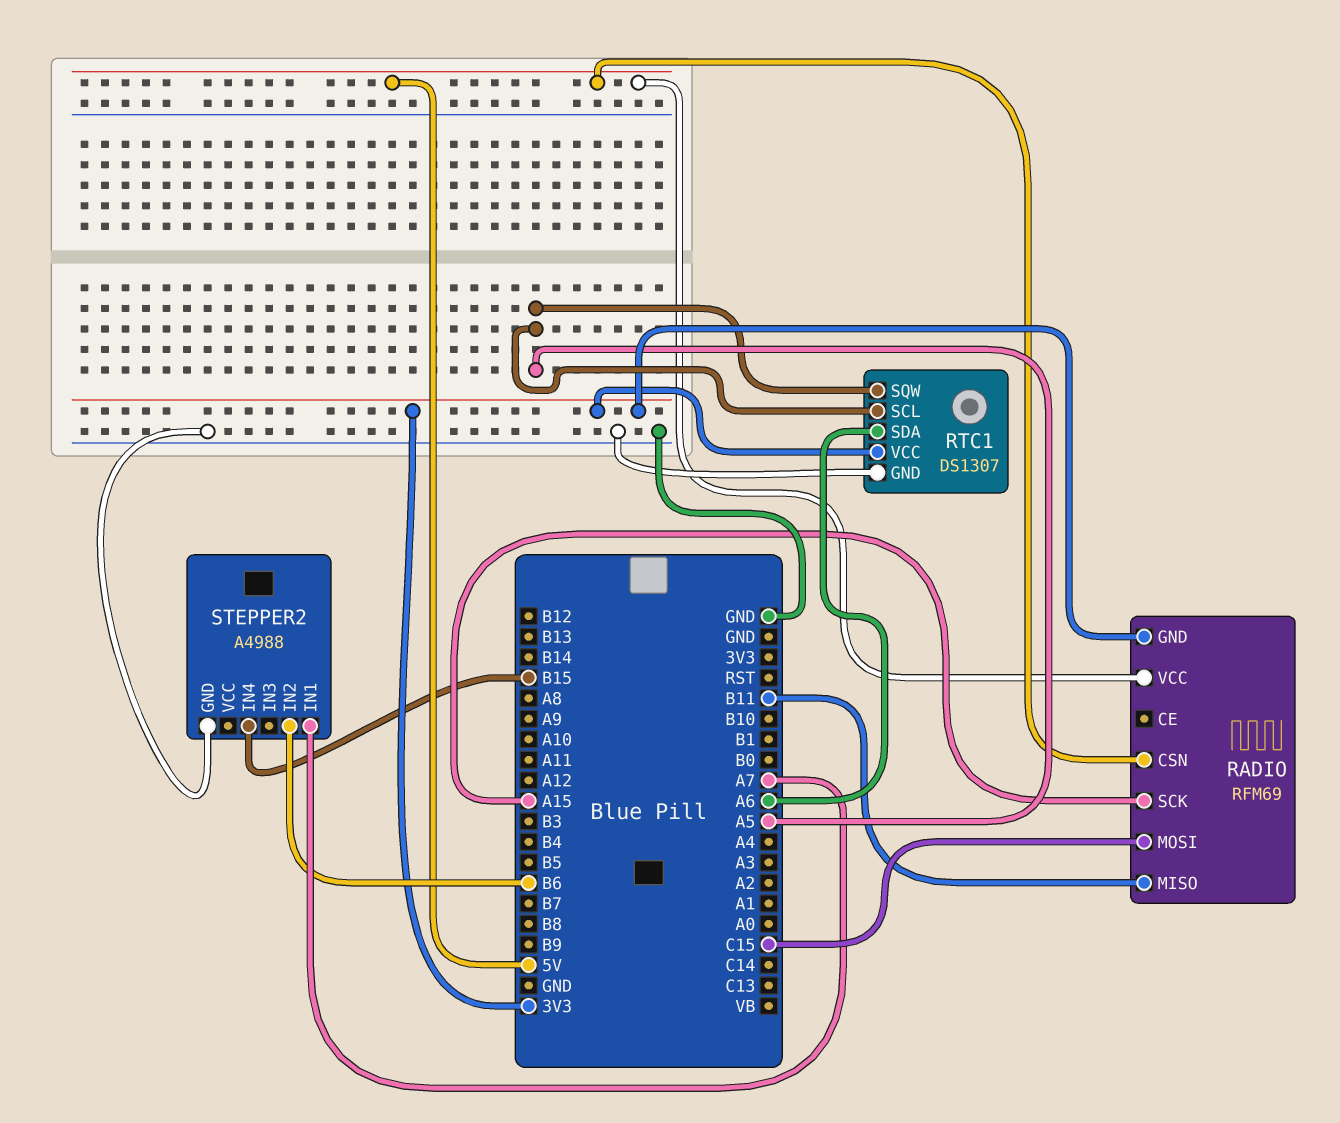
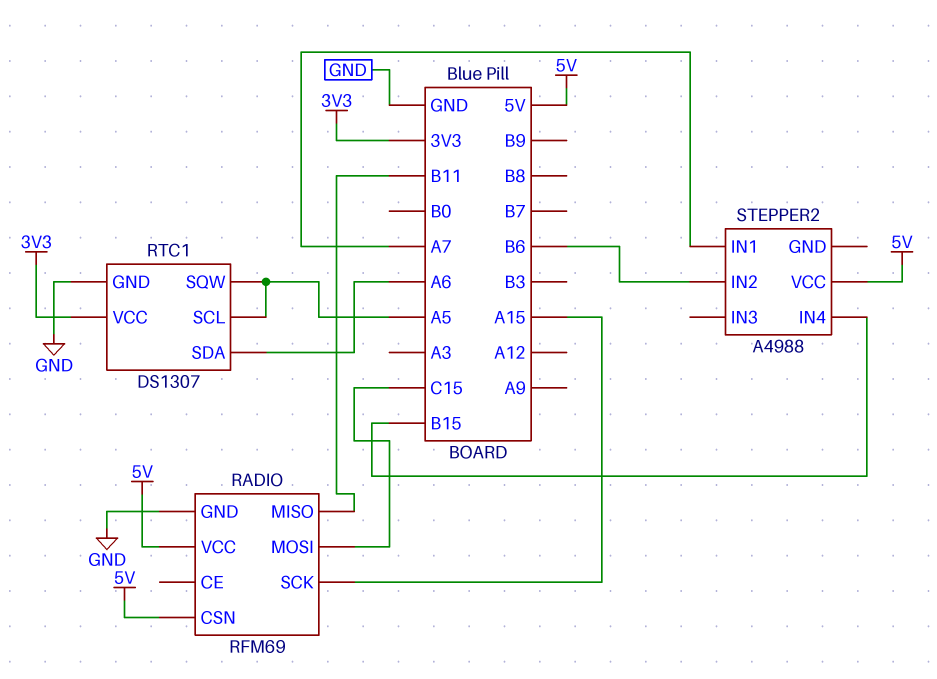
RADIO pin GND: 3V3 -> GND
STEPPER2 pin GND: GND -> none
STEPPER2 pin VCC: none -> 5V

